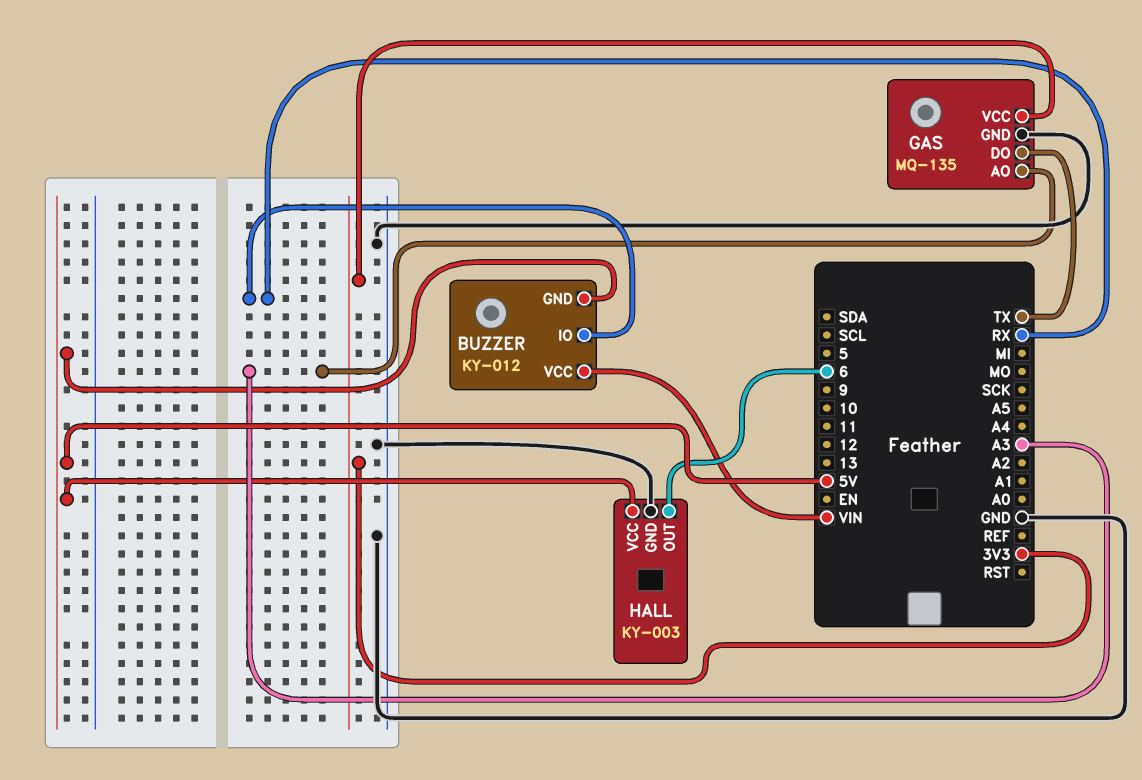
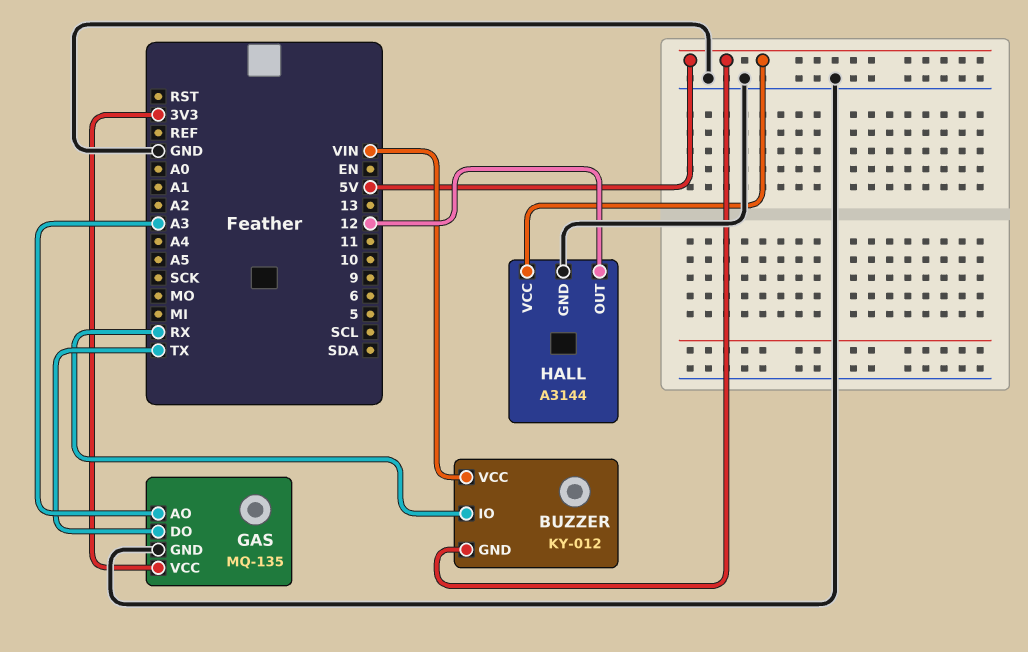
HALL: KY-003 -> A3144
HALL pin OUT: 6 -> 12

